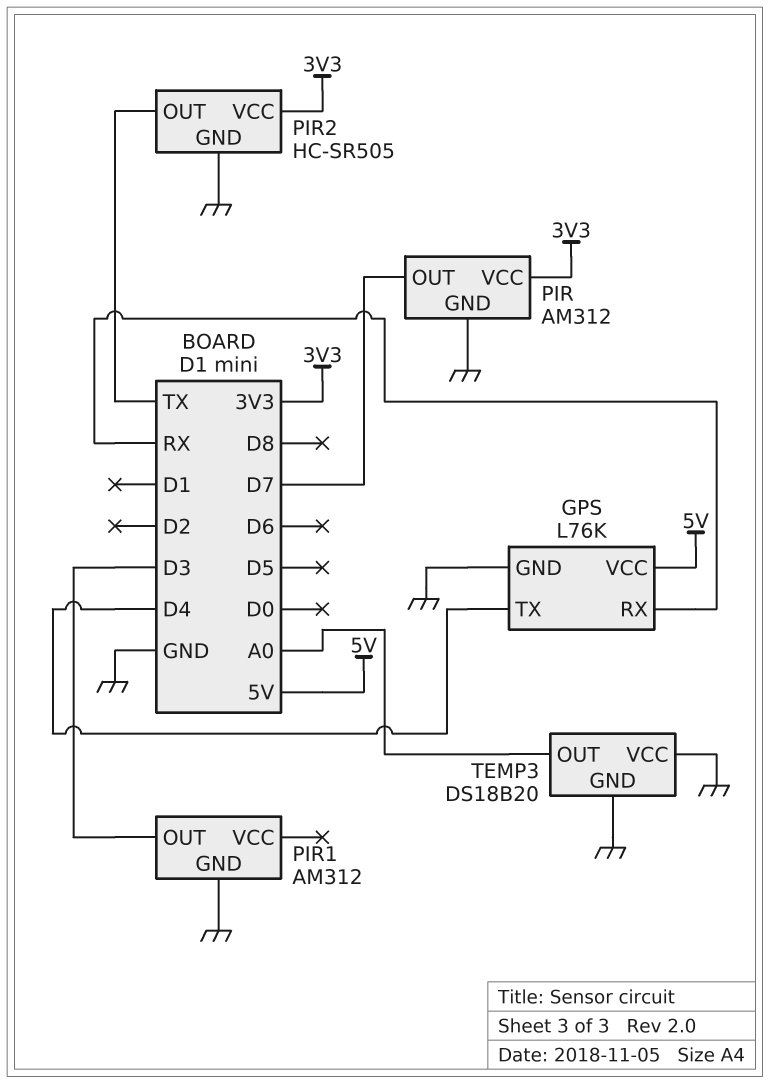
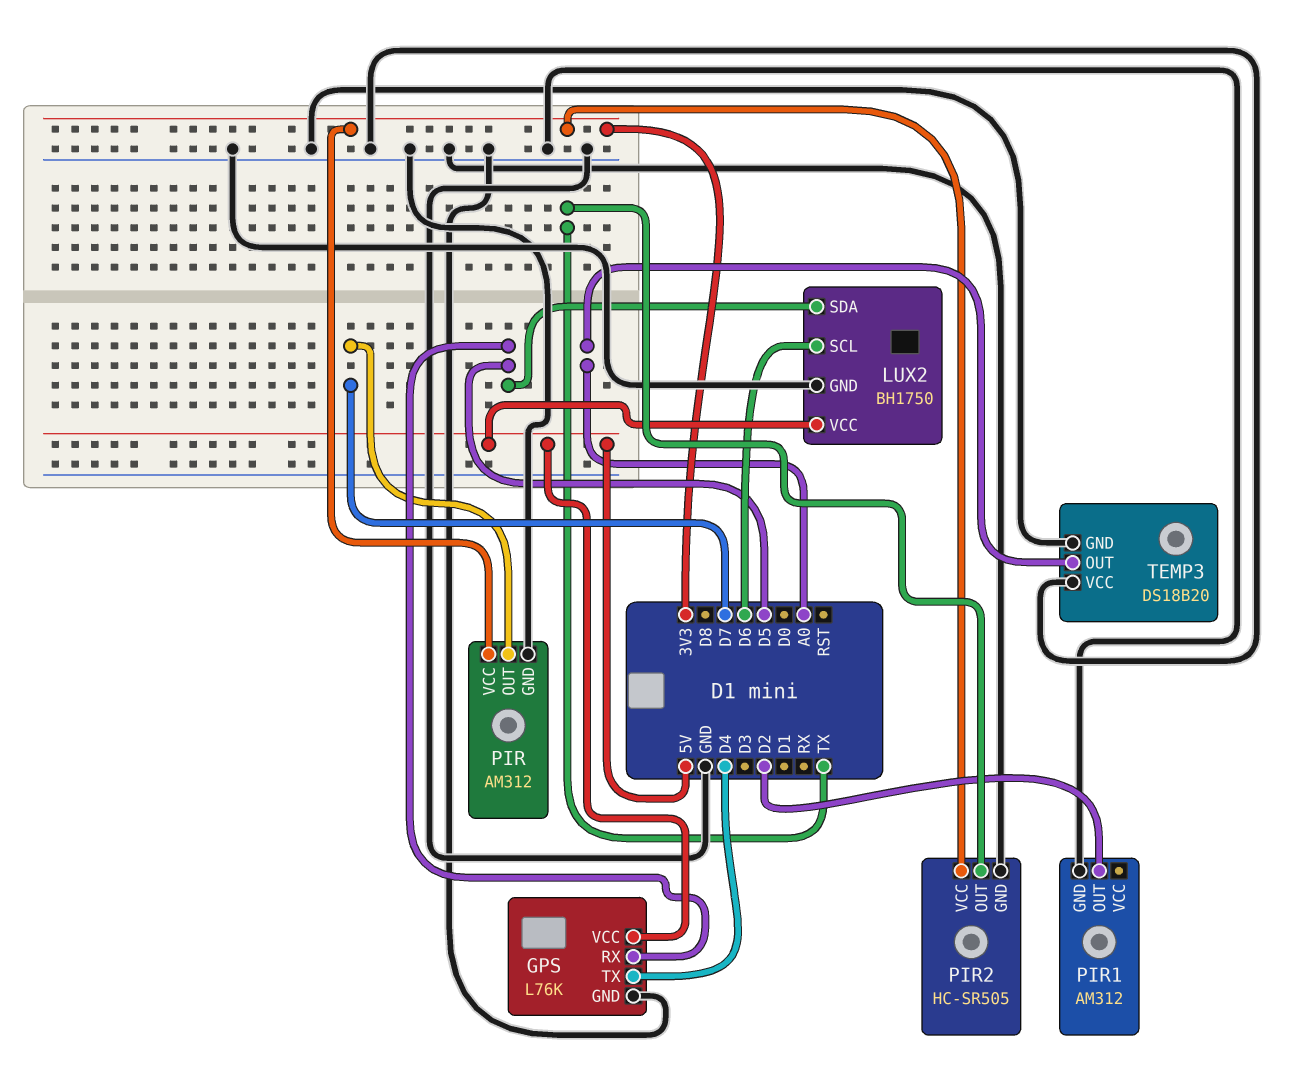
GPS pin RX: RX -> D5
LUX2: none -> BH1750
LUX2 pin GND: none -> GND
LUX2 pin SCL: none -> D6
LUX2 pin SDA: none -> D5
LUX2 pin VCC: none -> 5V
PIR1 pin OUT: D3 -> D2

